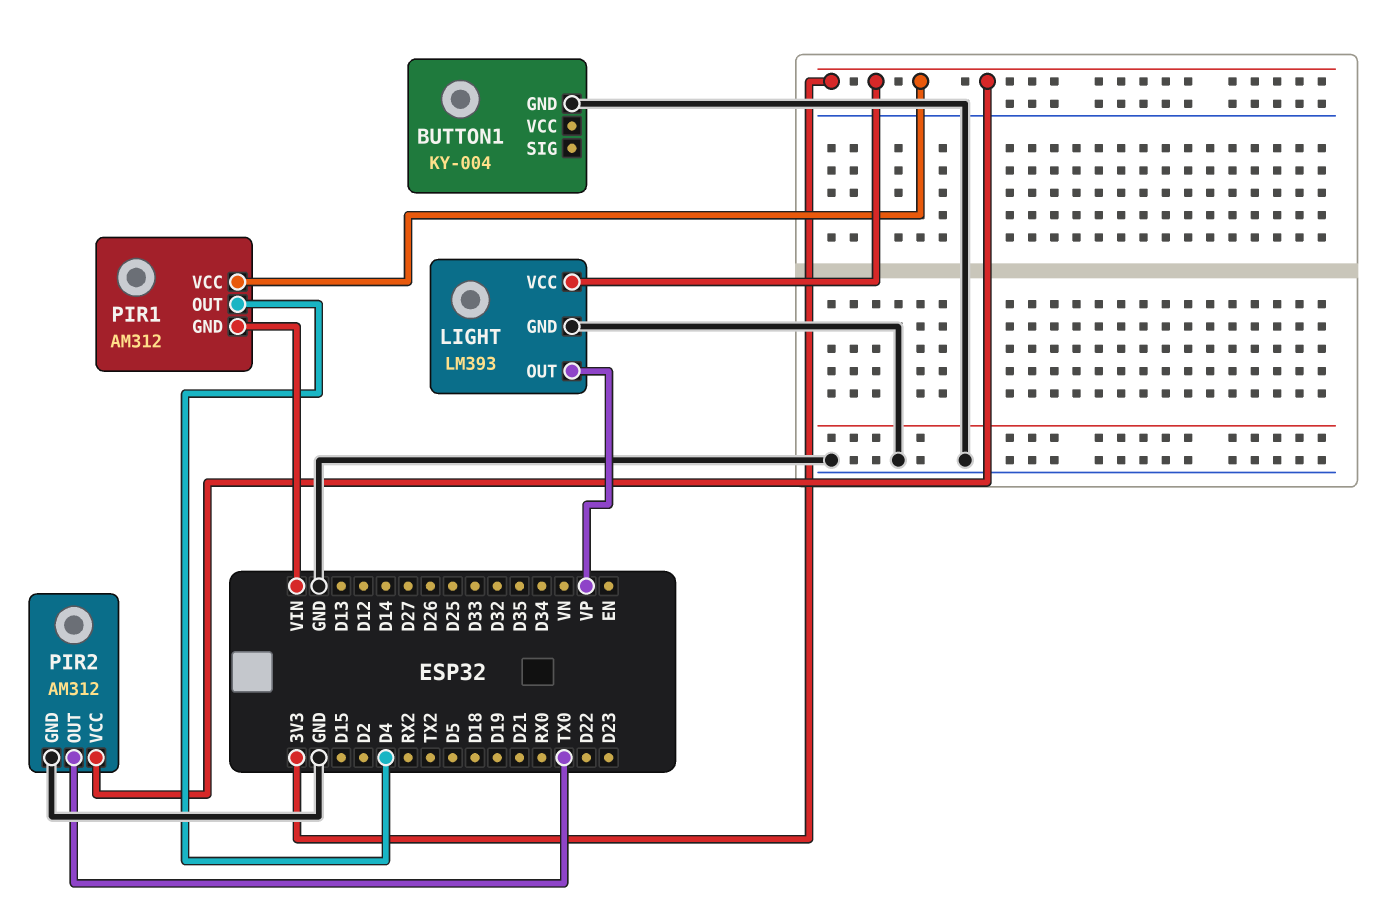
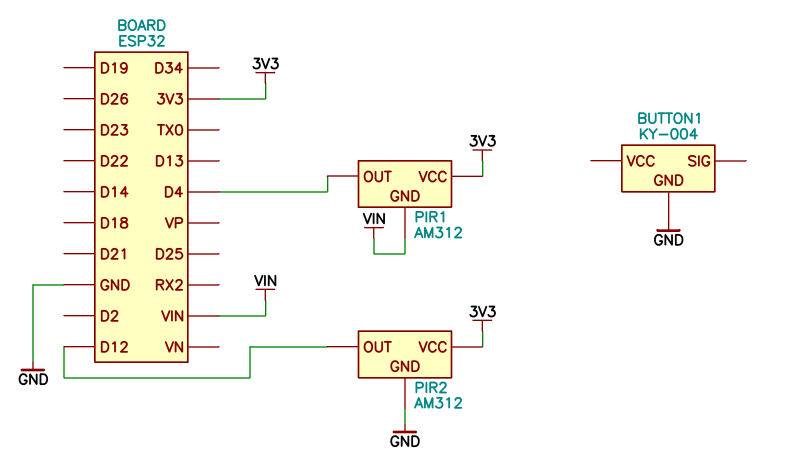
LIGHT: LM393 -> none
LIGHT pin GND: GND -> none
LIGHT pin OUT: VP -> none
LIGHT pin VCC: 3V3 -> none
PIR2 pin OUT: TX0 -> D12

